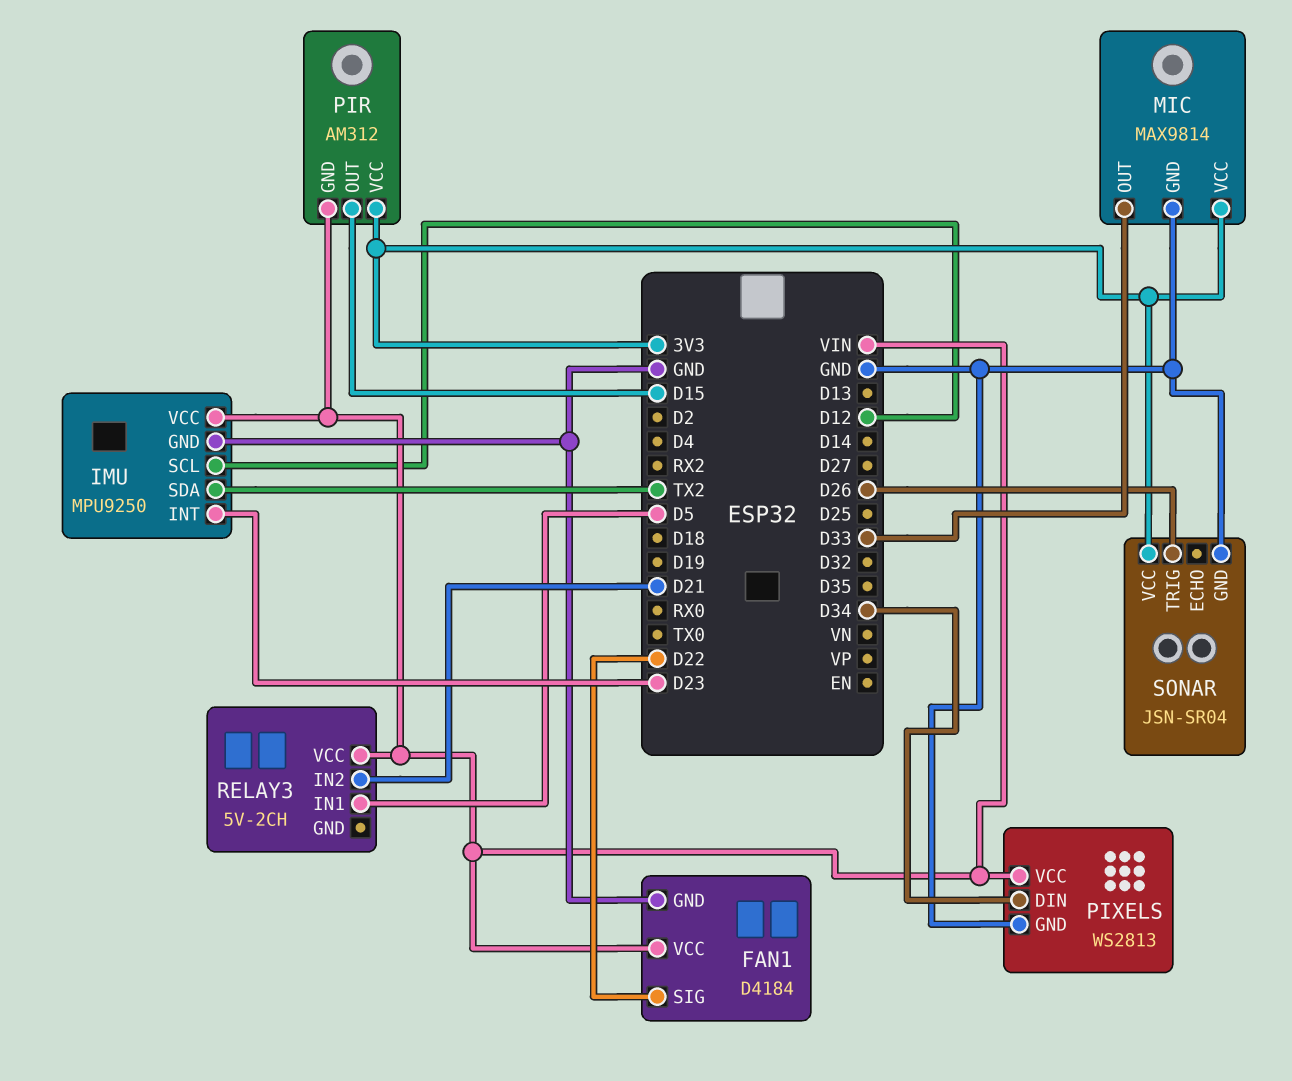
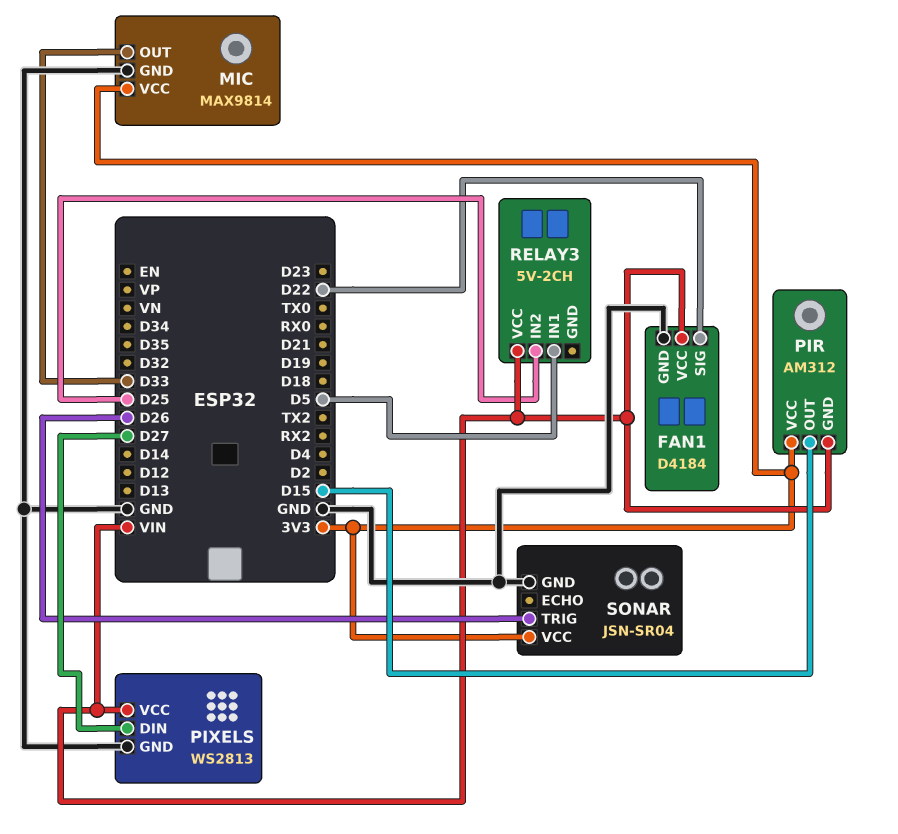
IMU: MPU9250 -> none
IMU pin GND: GND -> none
IMU pin INT: D23 -> none
IMU pin SCL: D12 -> none
IMU pin SDA: TX2 -> none
IMU pin VCC: VIN -> none
PIXELS pin DIN: D34 -> D27
RELAY3 pin IN2: D21 -> D25

